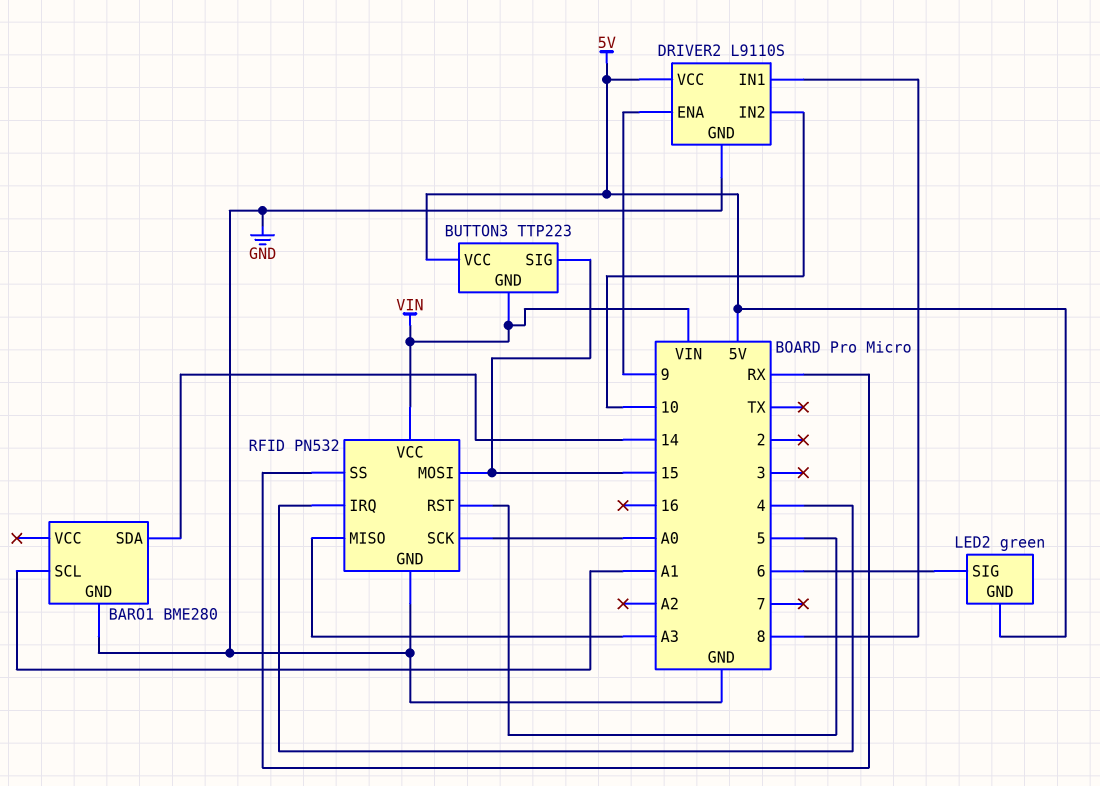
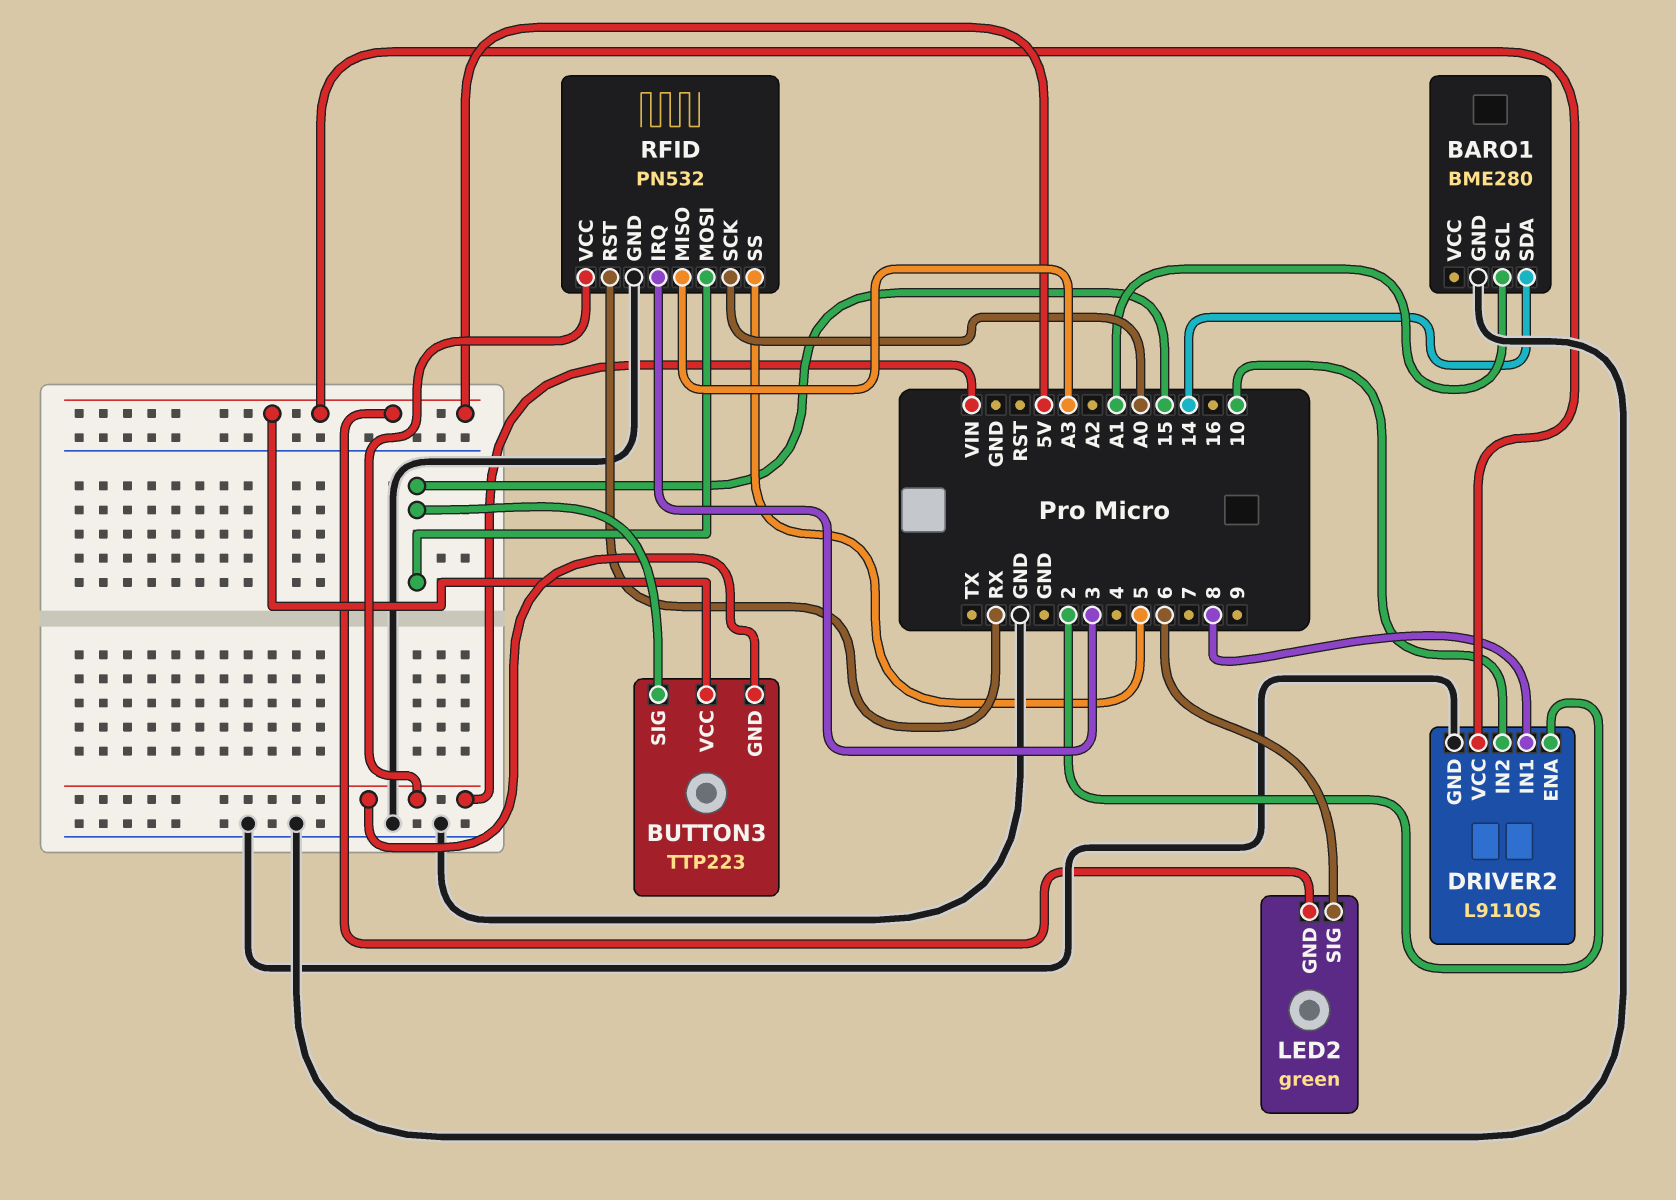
DRIVER2 pin ENA: 9 -> 2
RFID pin IRQ: 4 -> 3
RFID pin RST: 5 -> RX
RFID pin SS: RX -> 5

